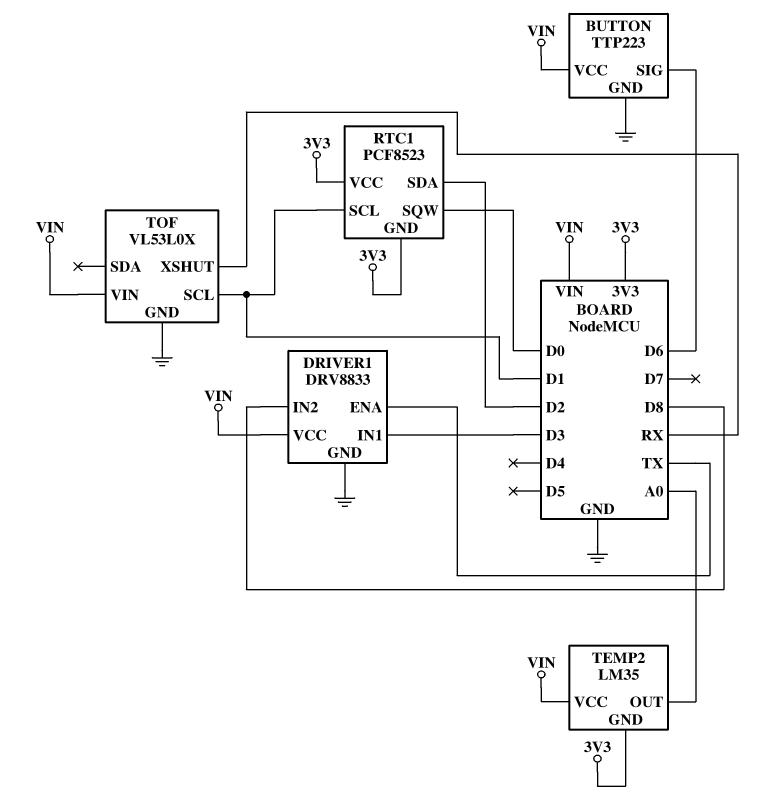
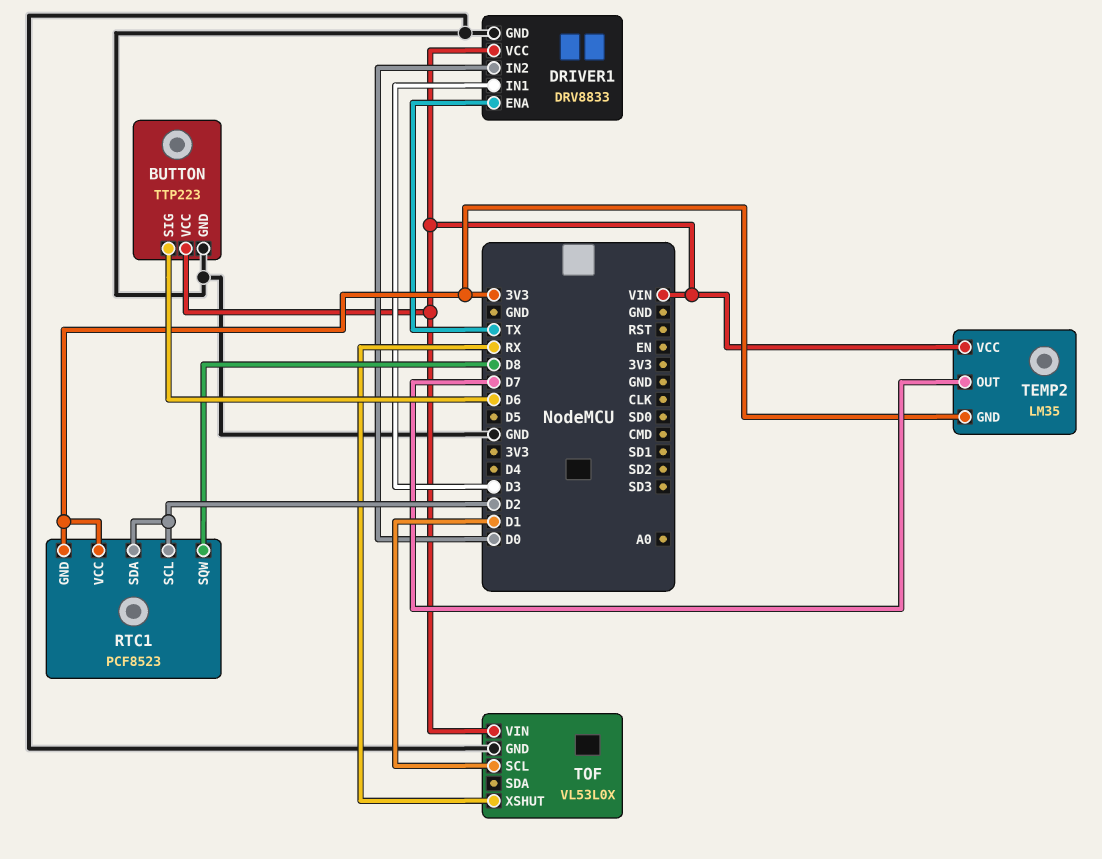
DRIVER1 pin IN2: D8 -> D0
RTC1 pin SCL: D1 -> D2
RTC1 pin SQW: D0 -> D8
TEMP2 pin OUT: A0 -> D7

